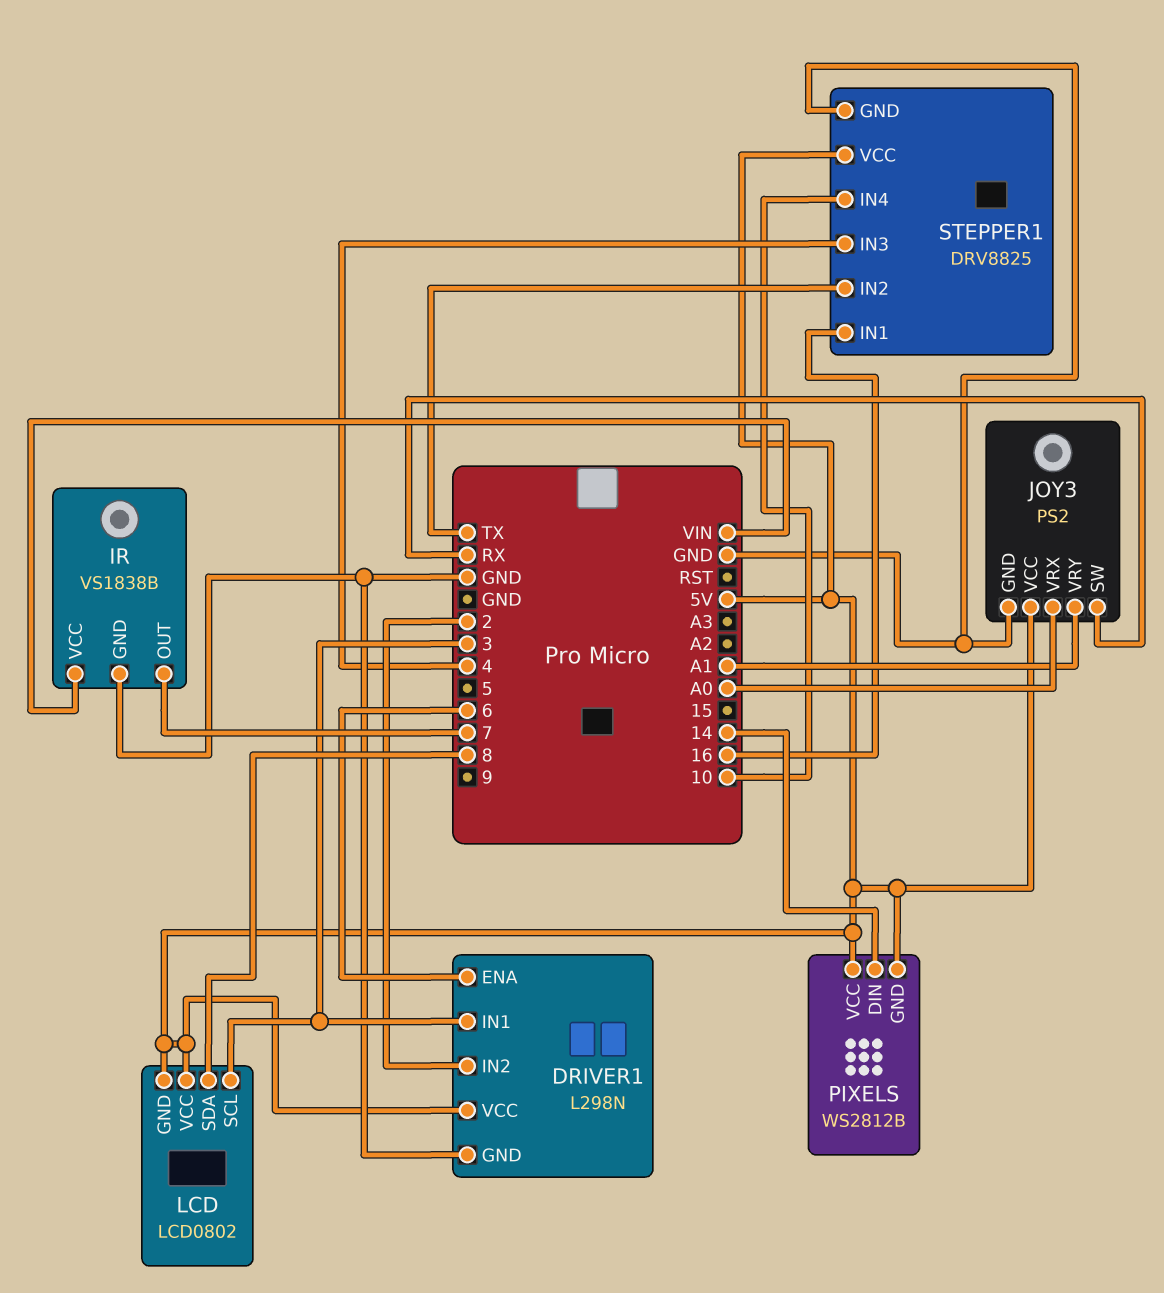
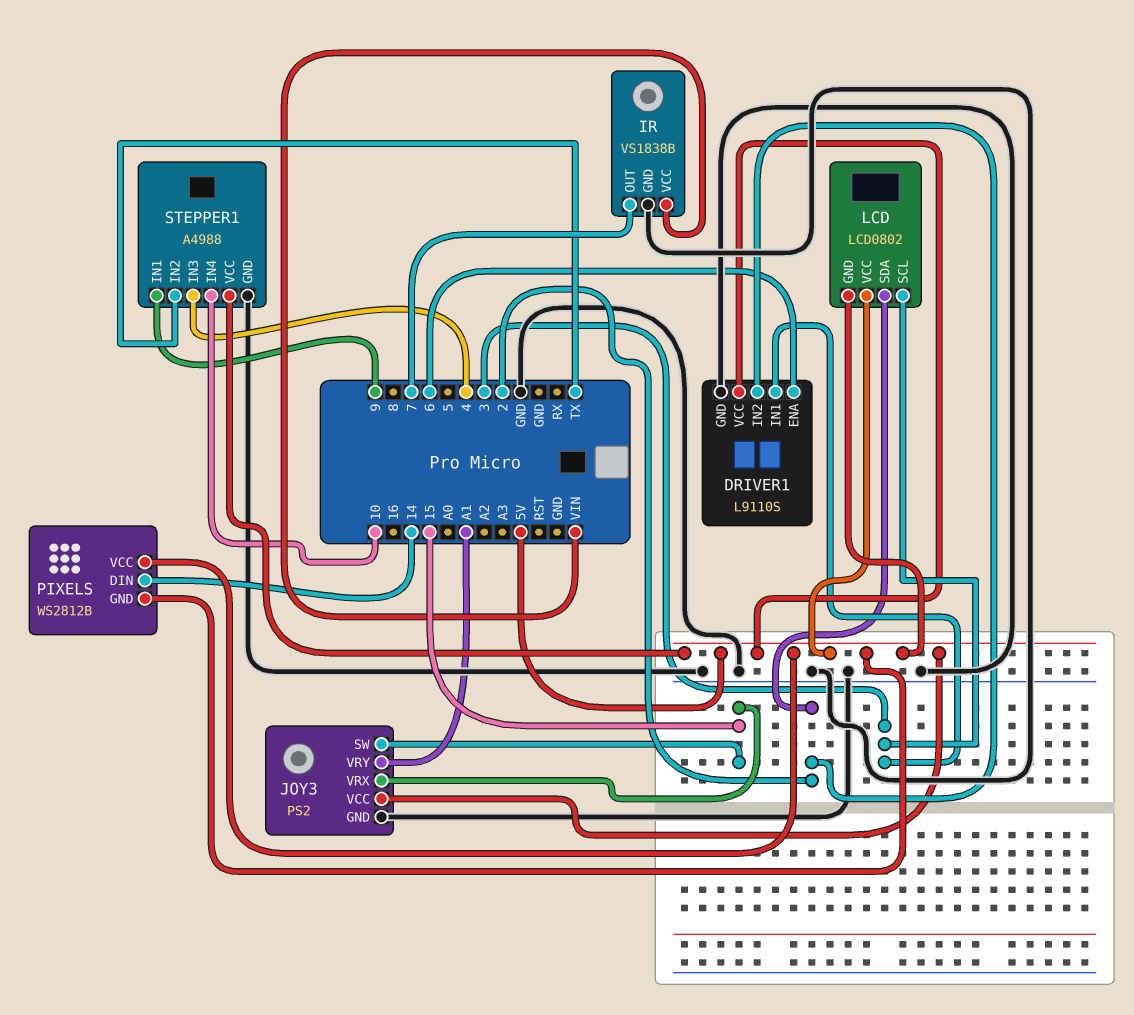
DRIVER1: L298N -> L9110S
JOY3 pin SW: RX -> 15
JOY3 pin VRX: A0 -> 15
LCD pin SDA: 8 -> 2
STEPPER1: DRV8825 -> A4988
STEPPER1 pin IN1: 16 -> 9

